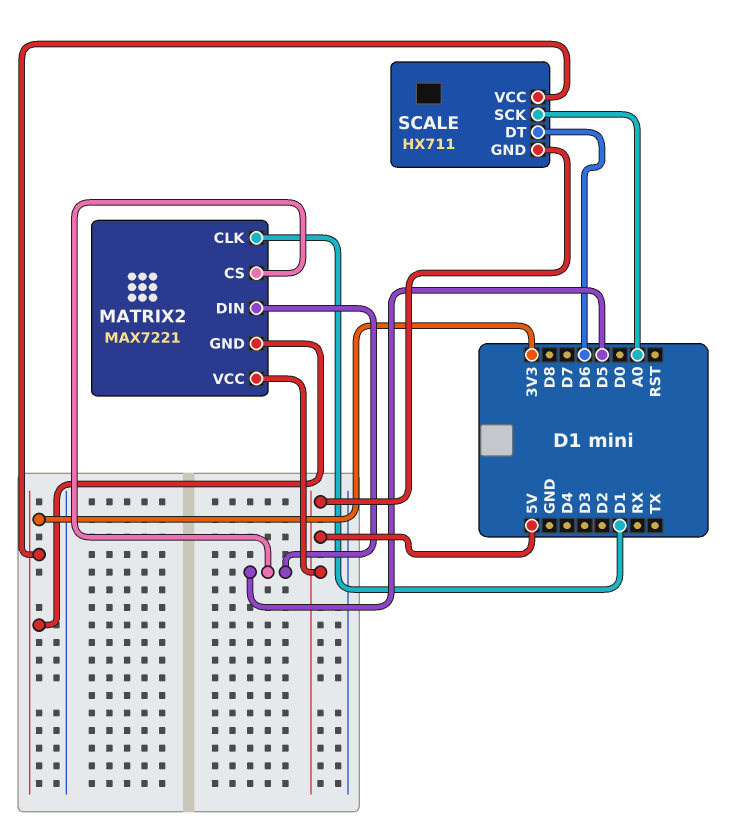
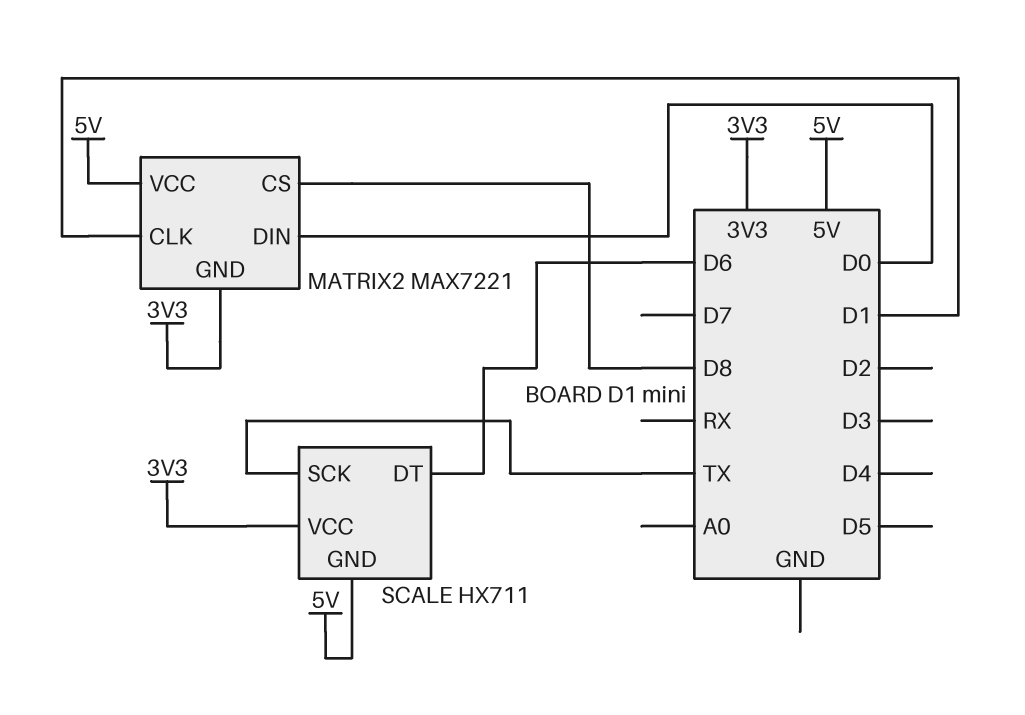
MATRIX2 pin CS: D5 -> D8
MATRIX2 pin DIN: D5 -> D0
SCALE pin SCK: A0 -> TX

